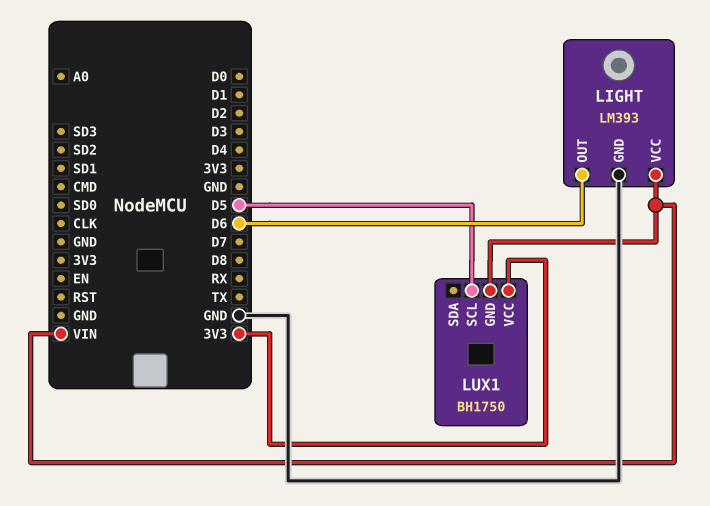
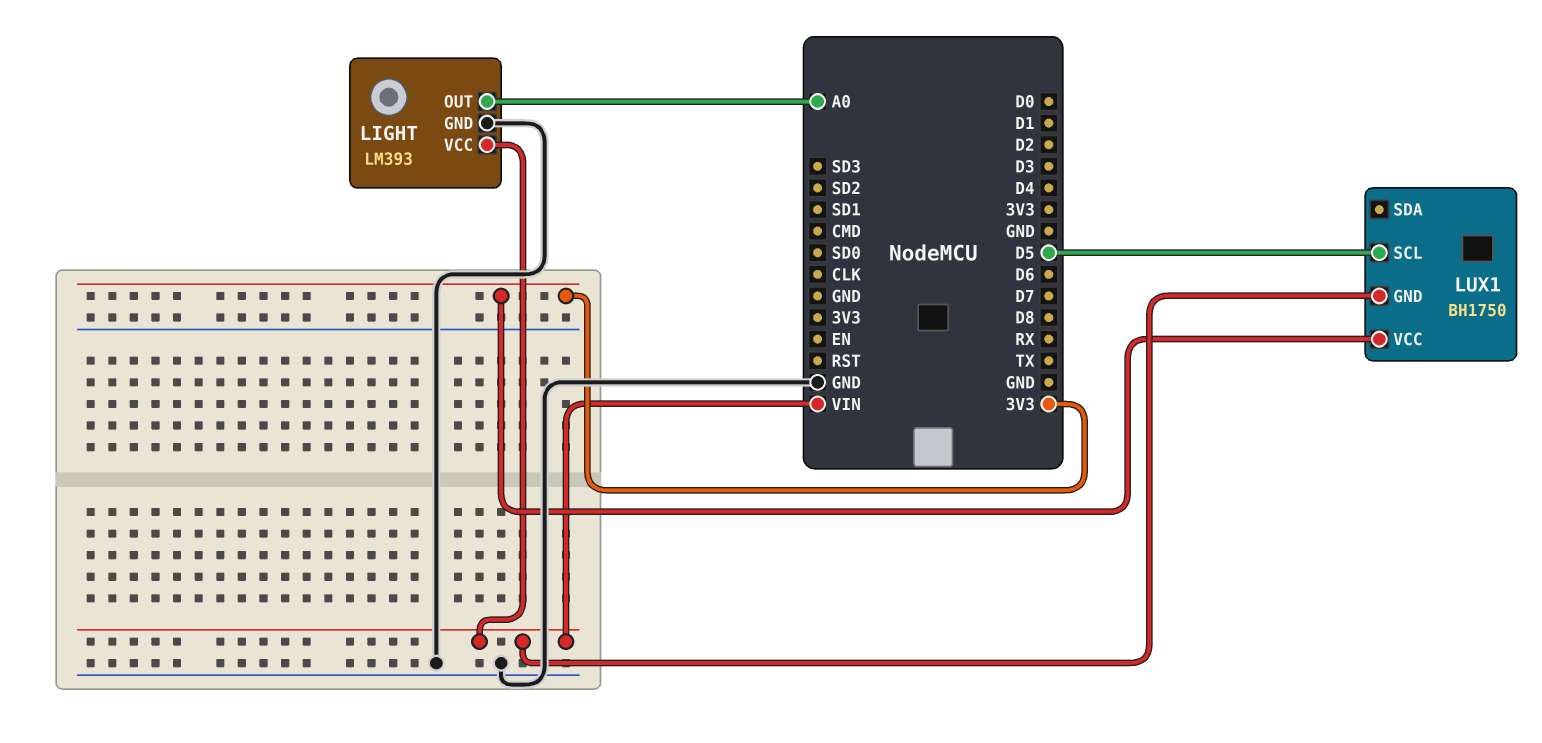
LIGHT pin OUT: D6 -> A0

